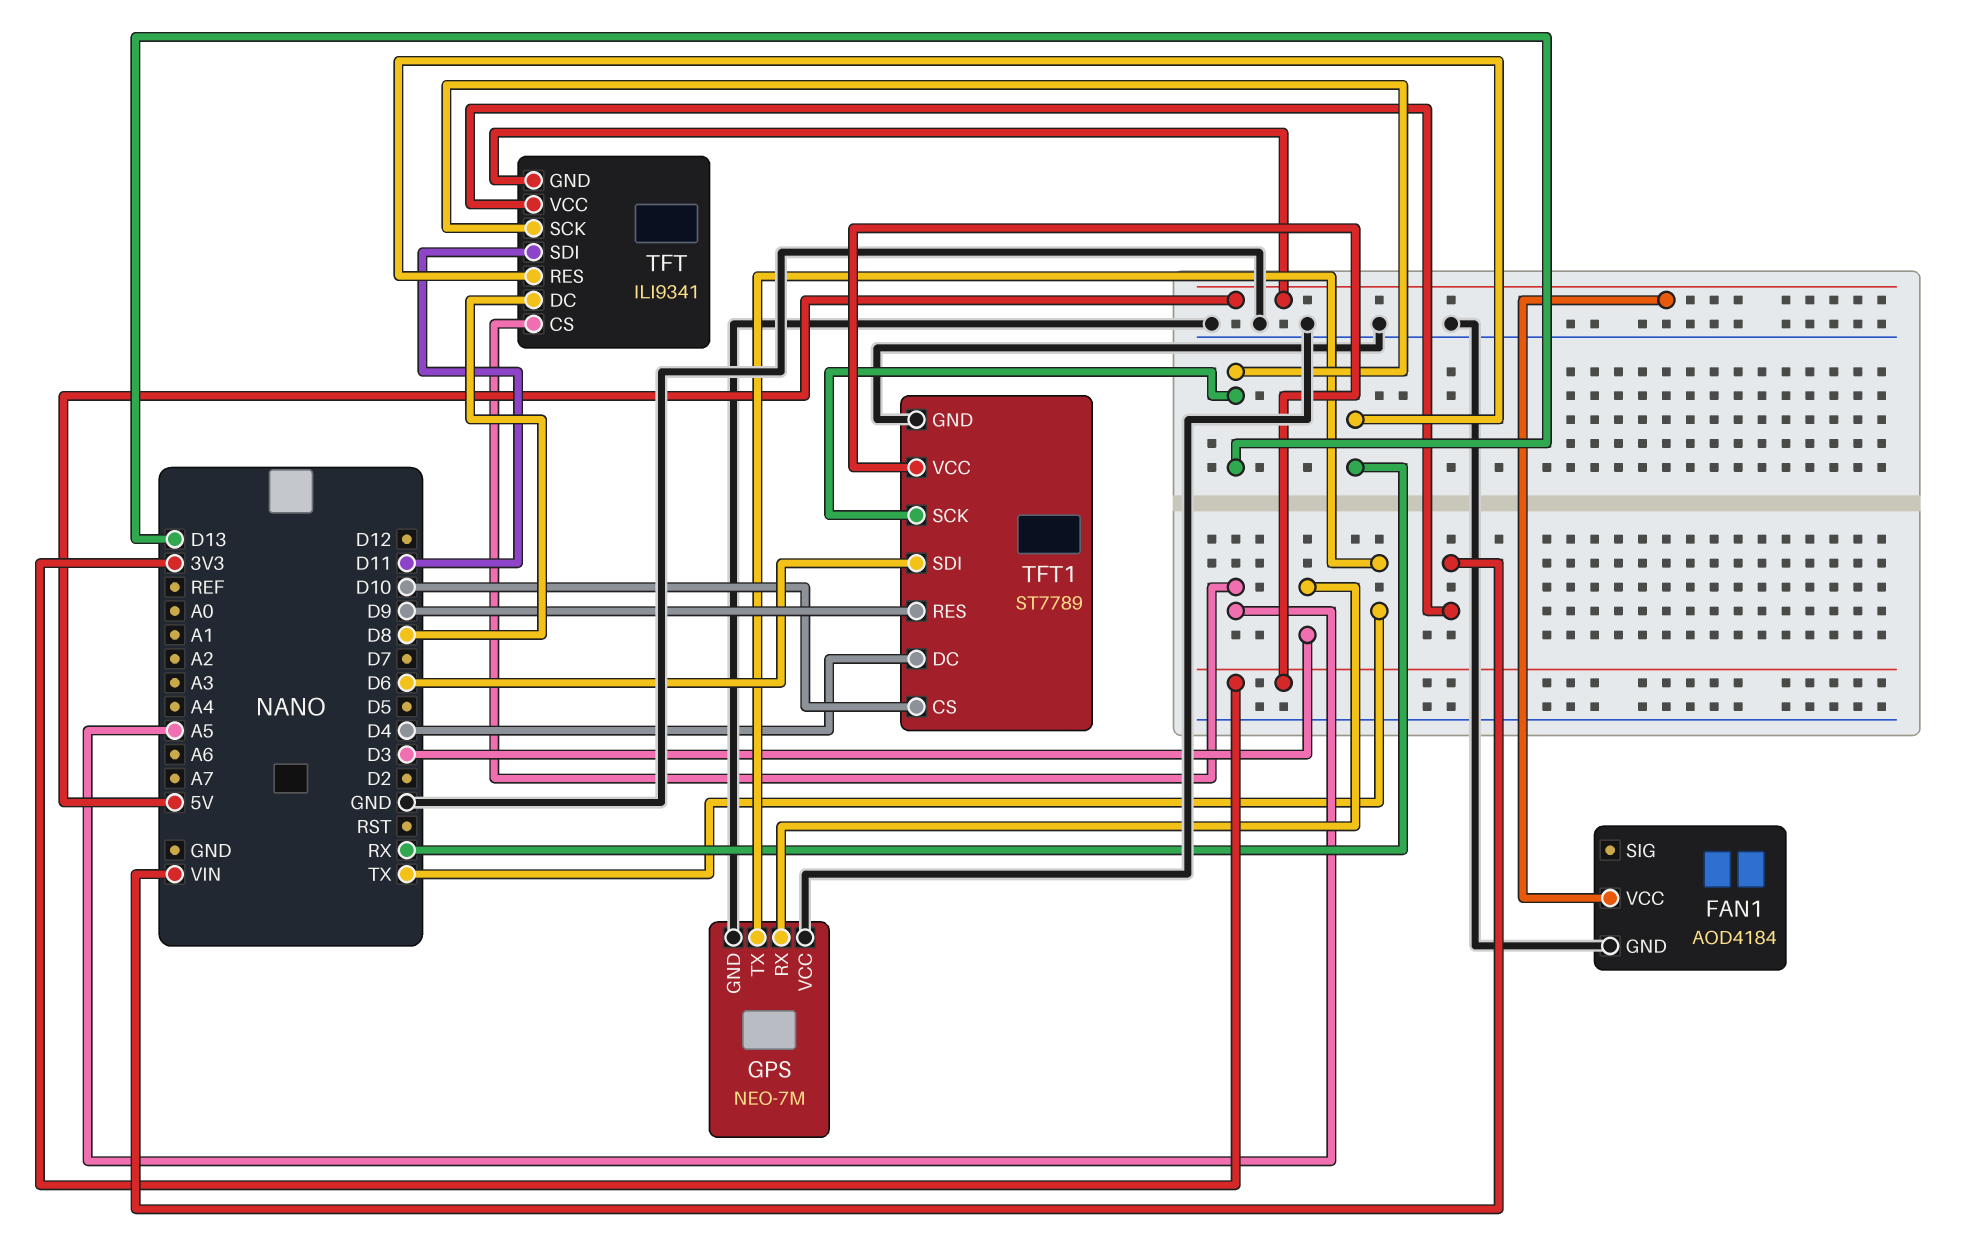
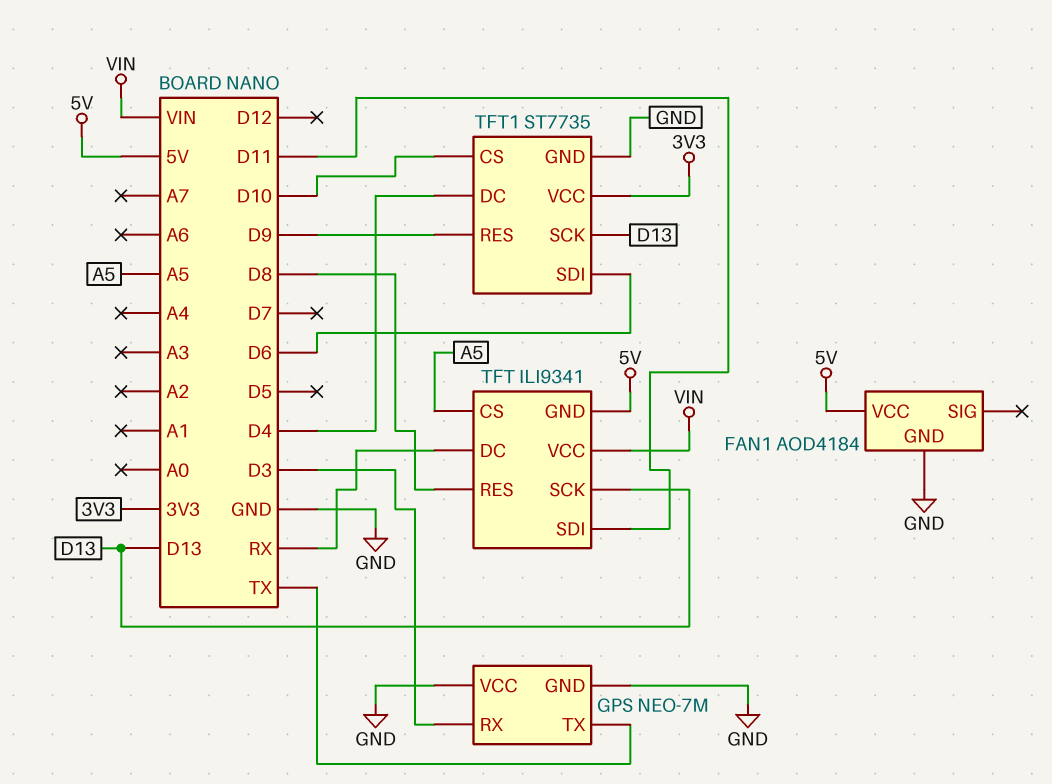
TFT pin DC: D8 -> RX
TFT pin RES: RX -> D8
TFT1: ST7789 -> ST7735

